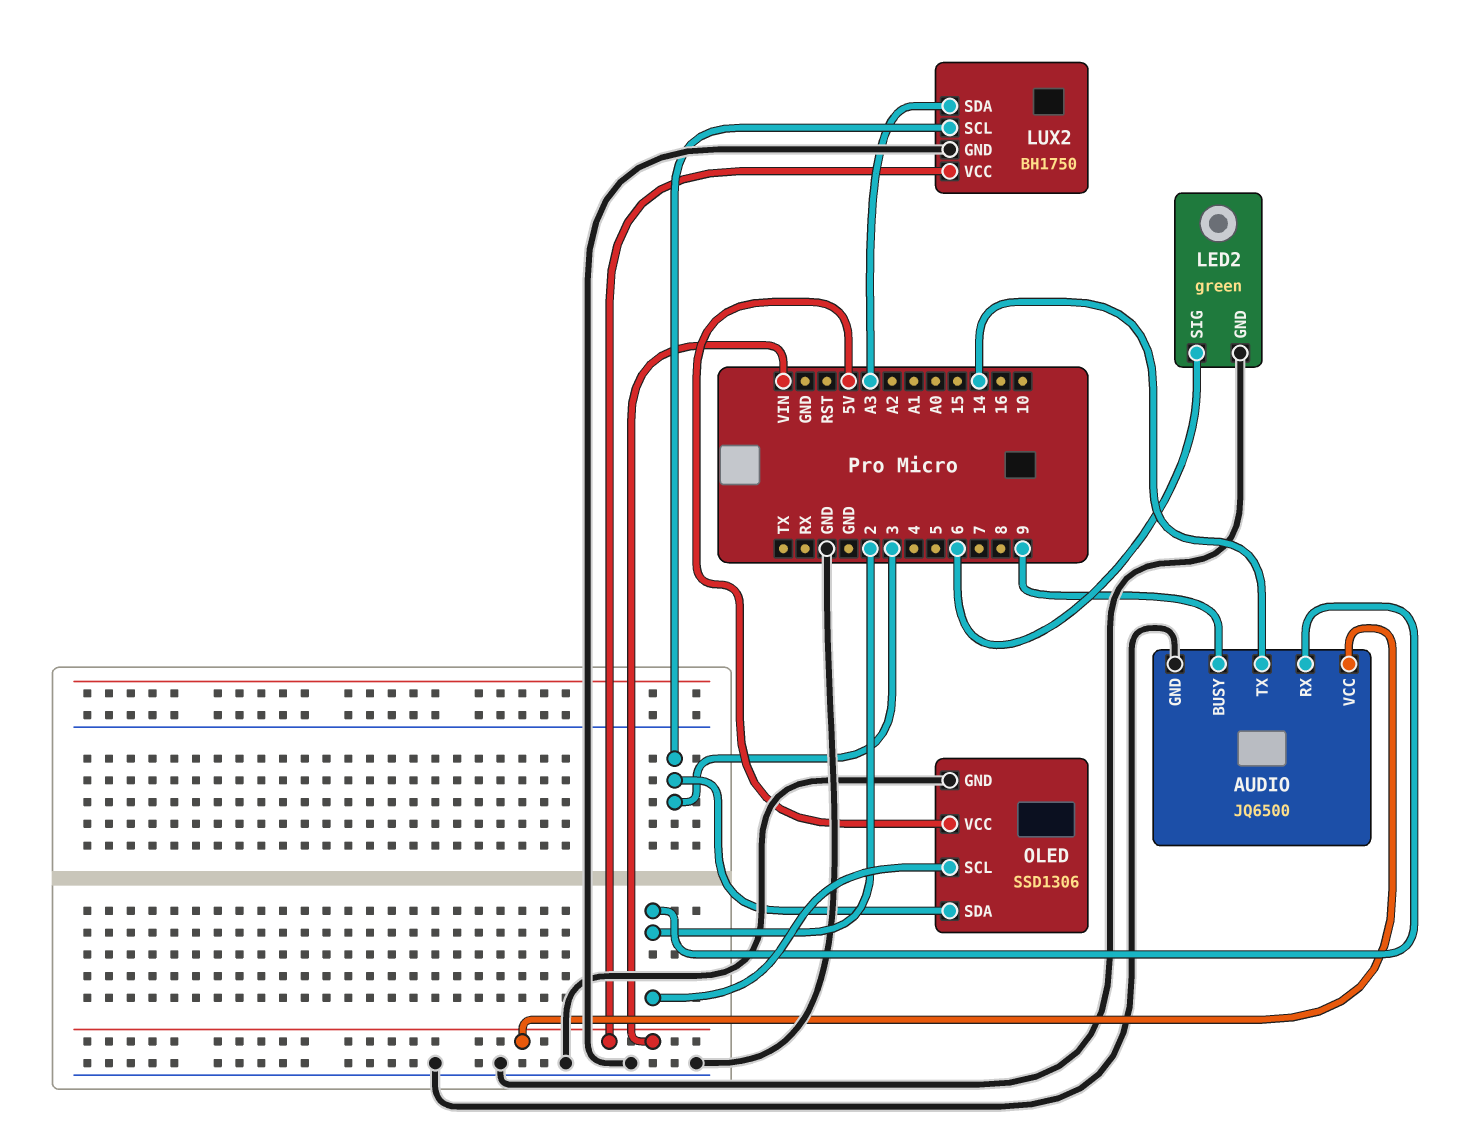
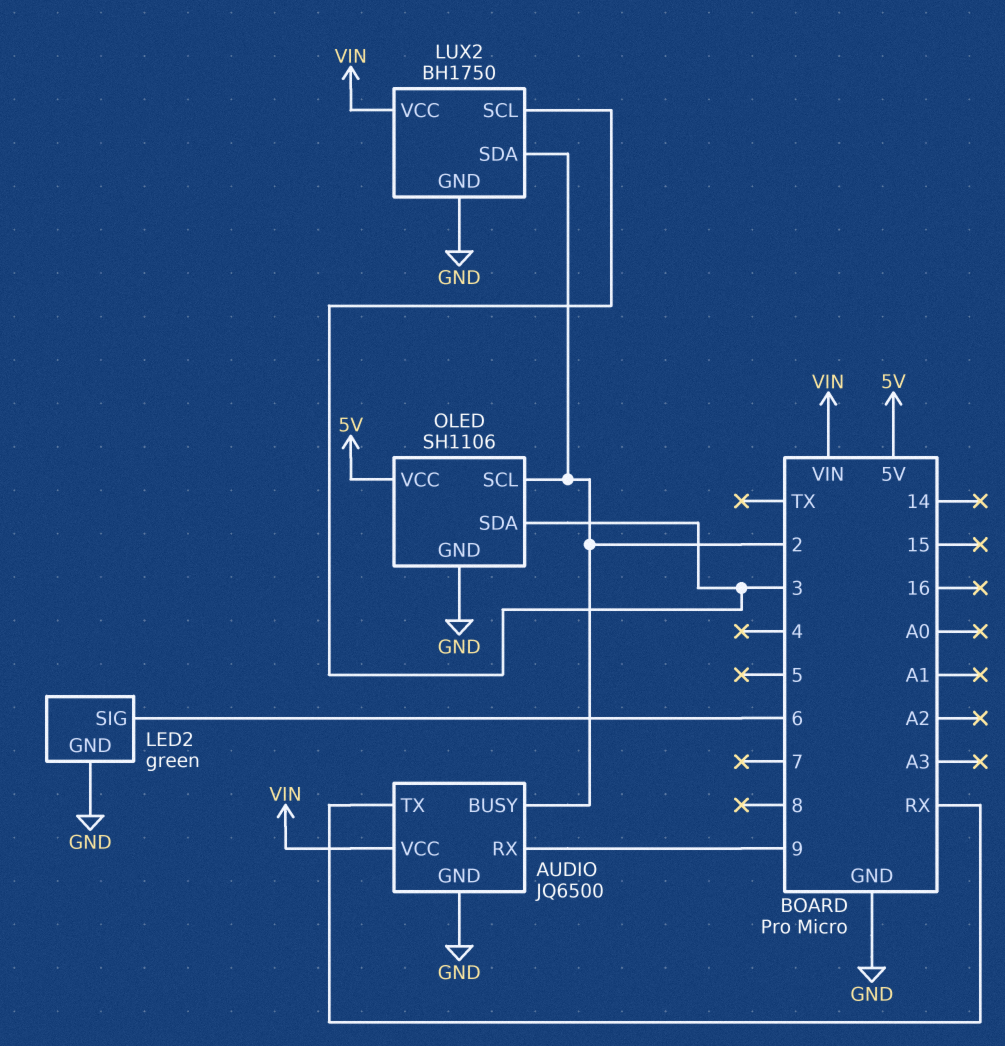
AUDIO pin BUSY: 9 -> 2
AUDIO pin RX: 2 -> 9
AUDIO pin TX: 14 -> RX
LUX2 pin SDA: A3 -> 2
OLED: SSD1306 -> SH1106

